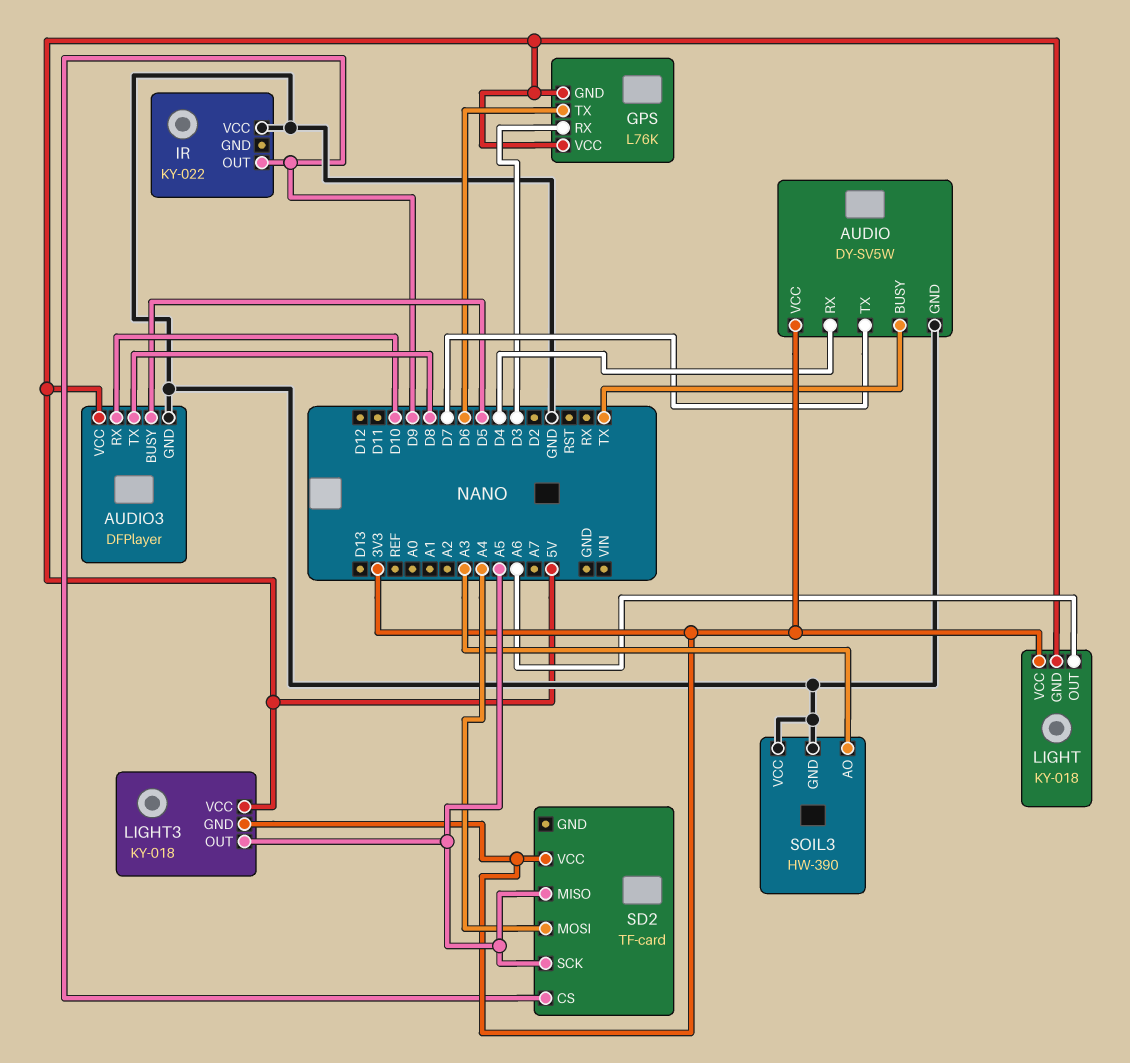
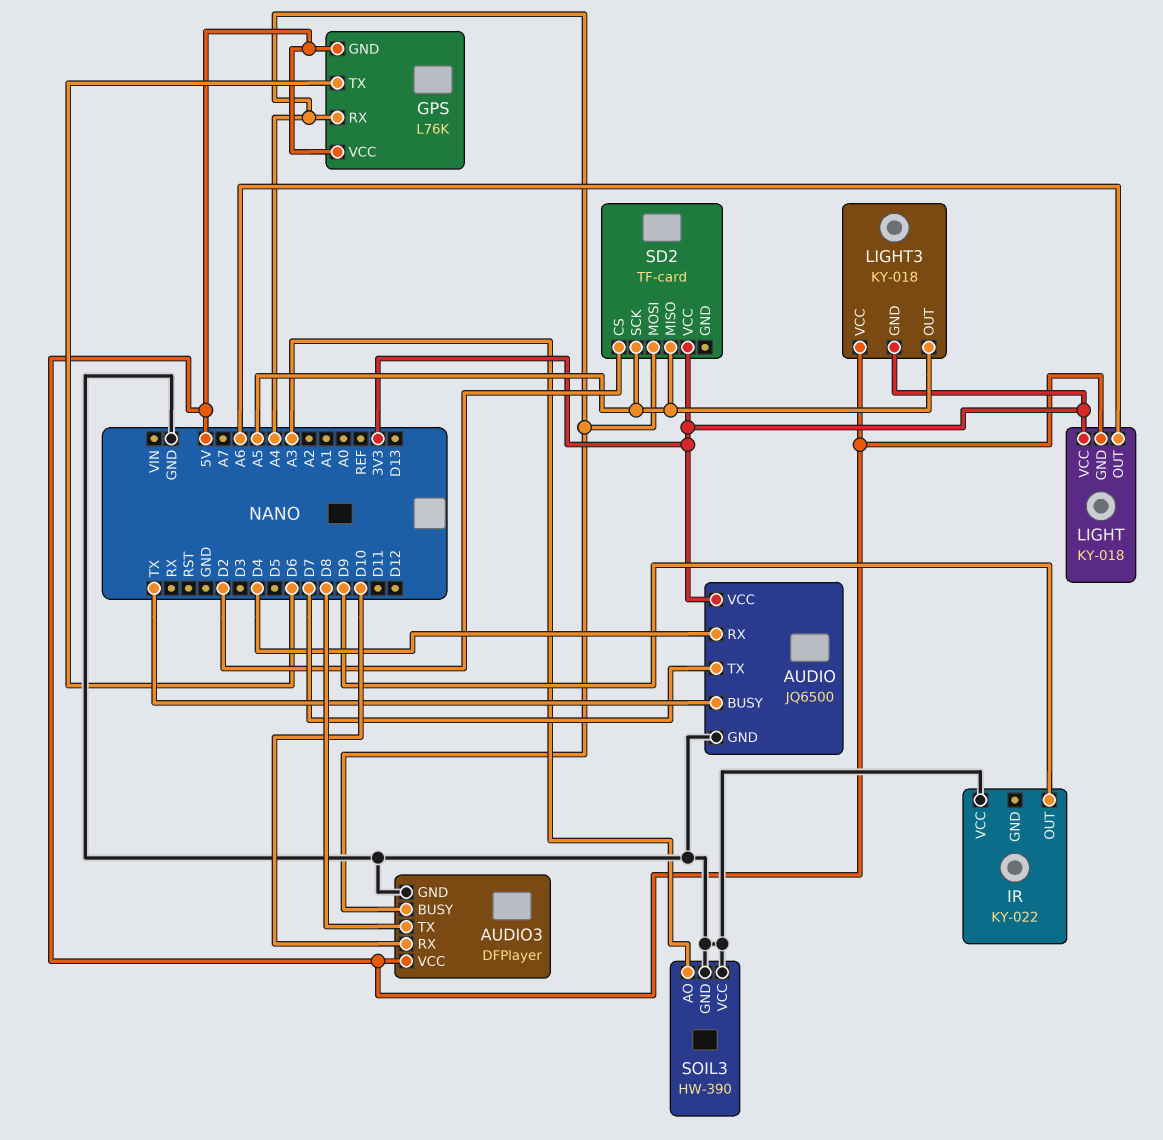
AUDIO: DY-SV5W -> JQ6500
AUDIO3 pin BUSY: D5 -> A4
GPS pin RX: D3 -> A4
SD2 pin CS: D9 -> D2

